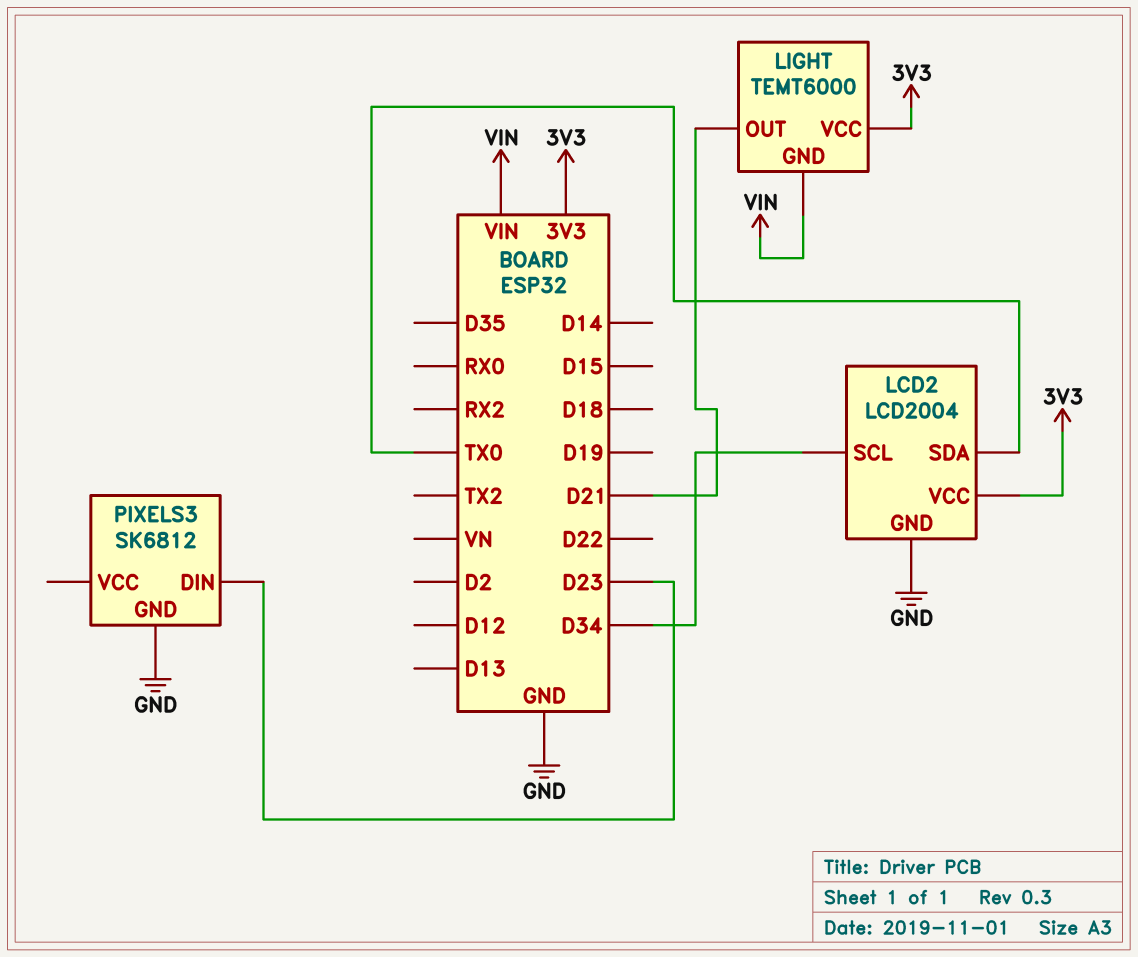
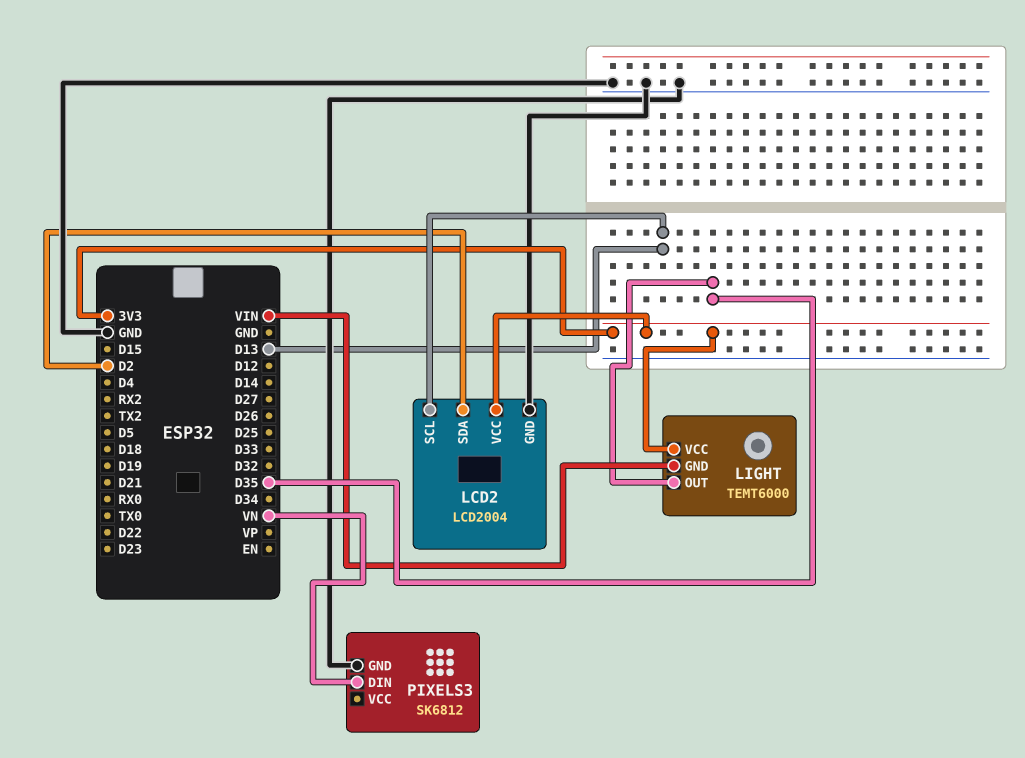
LCD2 pin SCL: D34 -> D13
LCD2 pin SDA: TX0 -> D2
LIGHT pin OUT: D21 -> D35
PIXELS3 pin DIN: D23 -> VN

